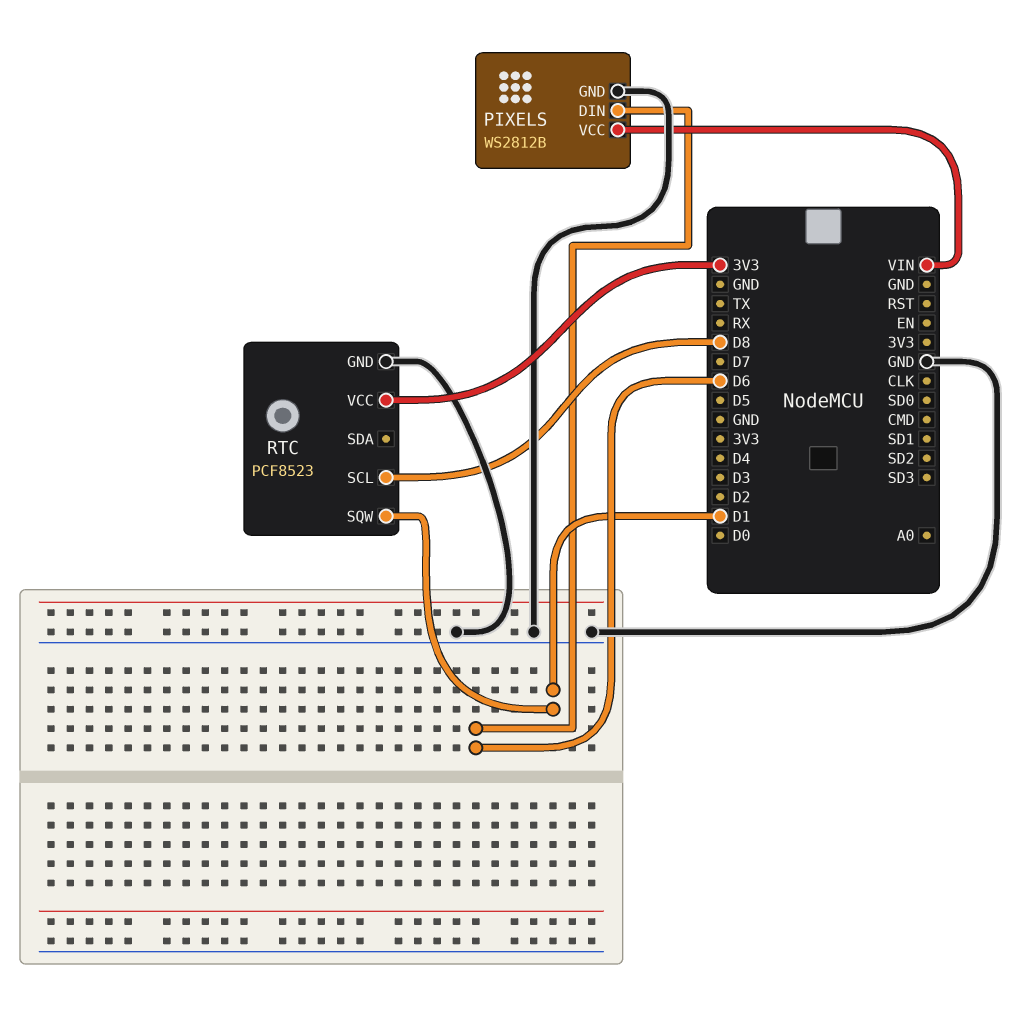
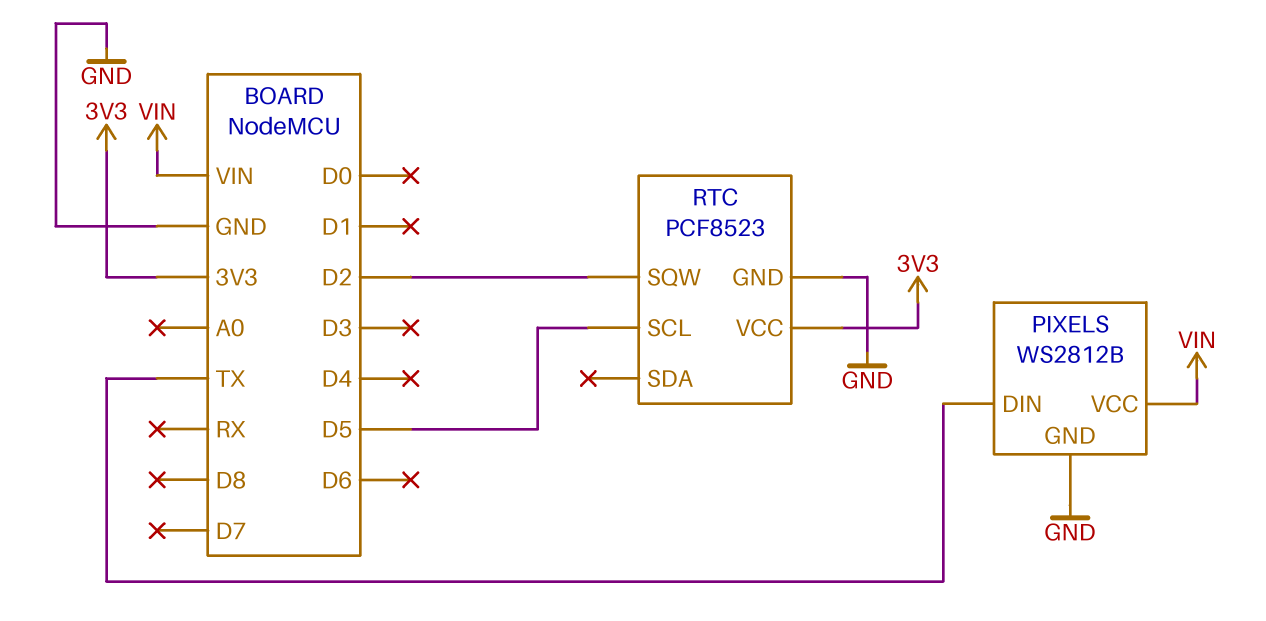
PIXELS pin DIN: D6 -> TX
RTC pin SCL: D8 -> D5
RTC pin SQW: D1 -> D2

